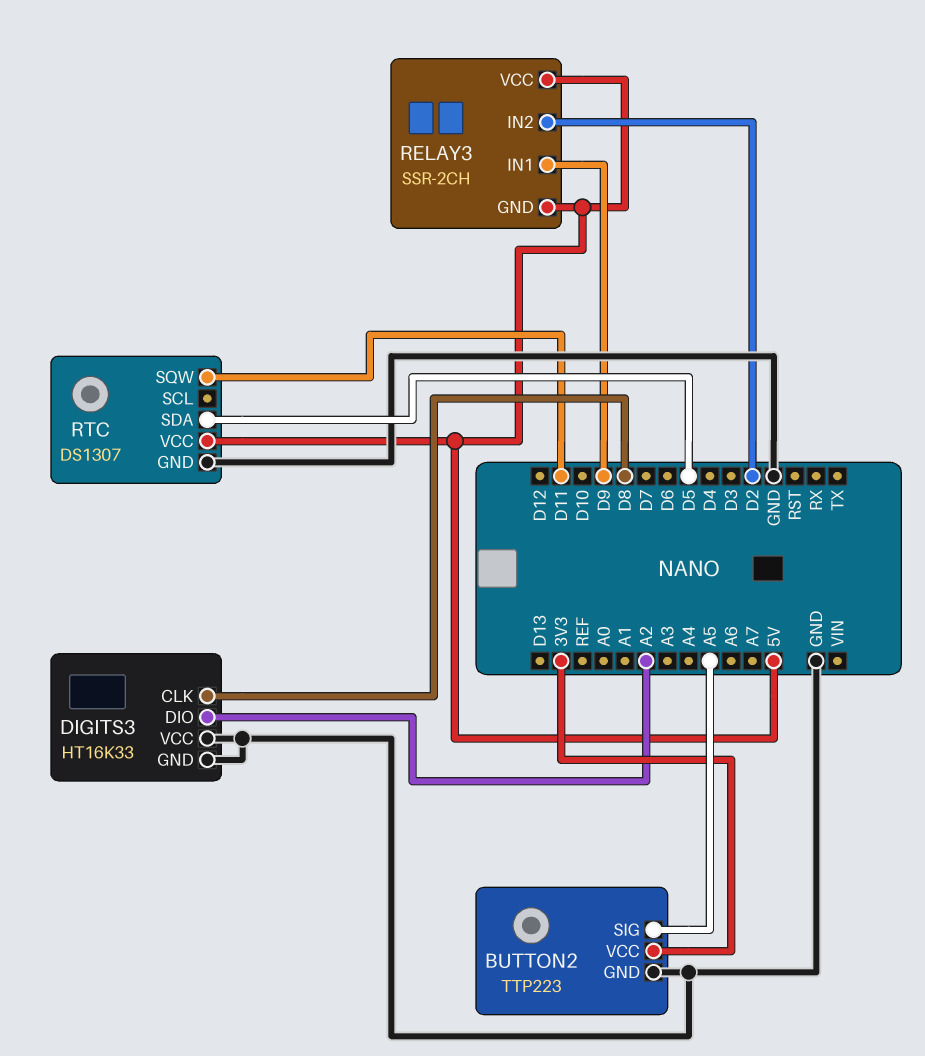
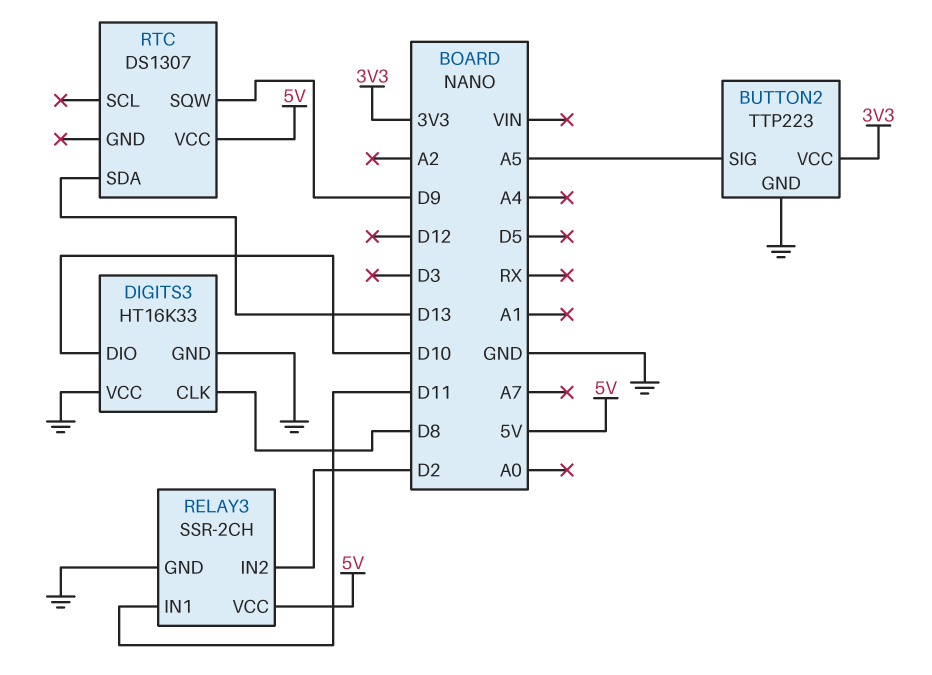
DIGITS3 pin DIO: A2 -> D10
RELAY3 pin GND: 5V -> GND
RELAY3 pin IN1: D9 -> D11
RTC pin GND: GND -> none
RTC pin SDA: D5 -> D13
RTC pin SQW: D11 -> D9

